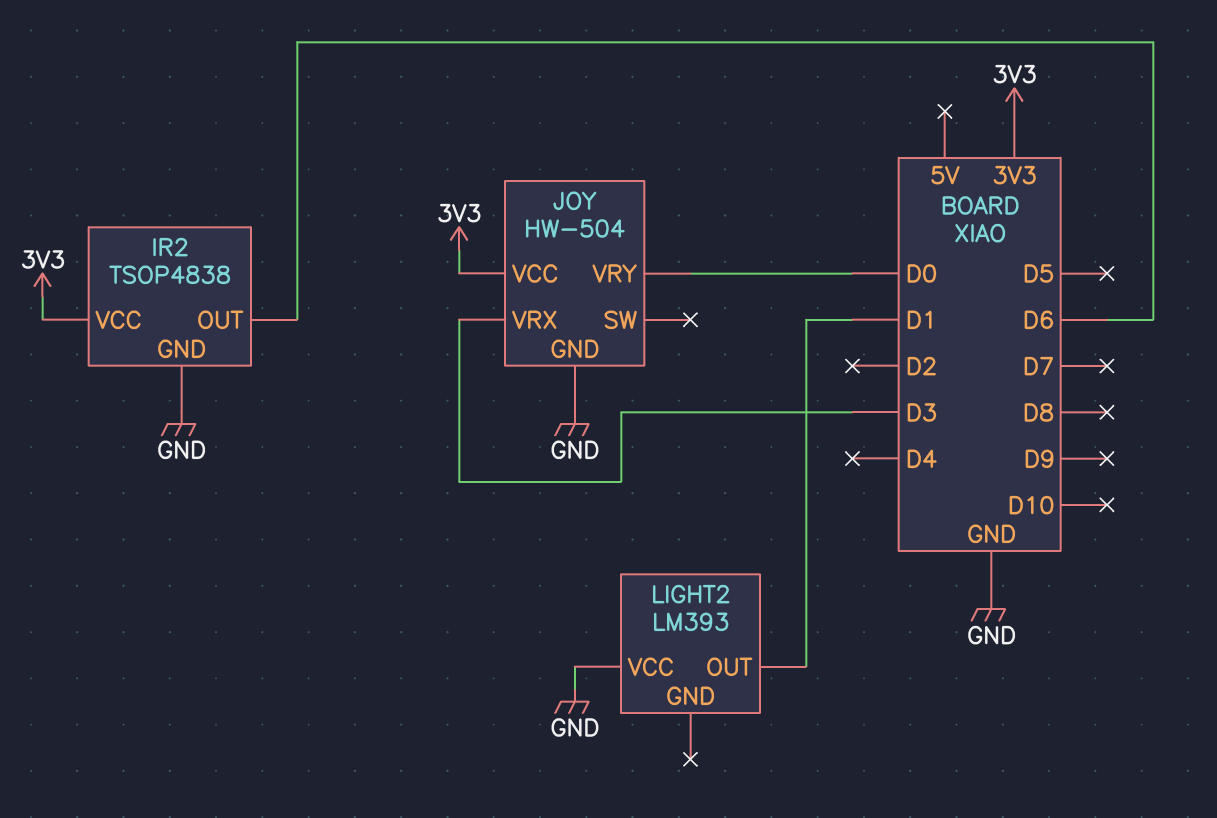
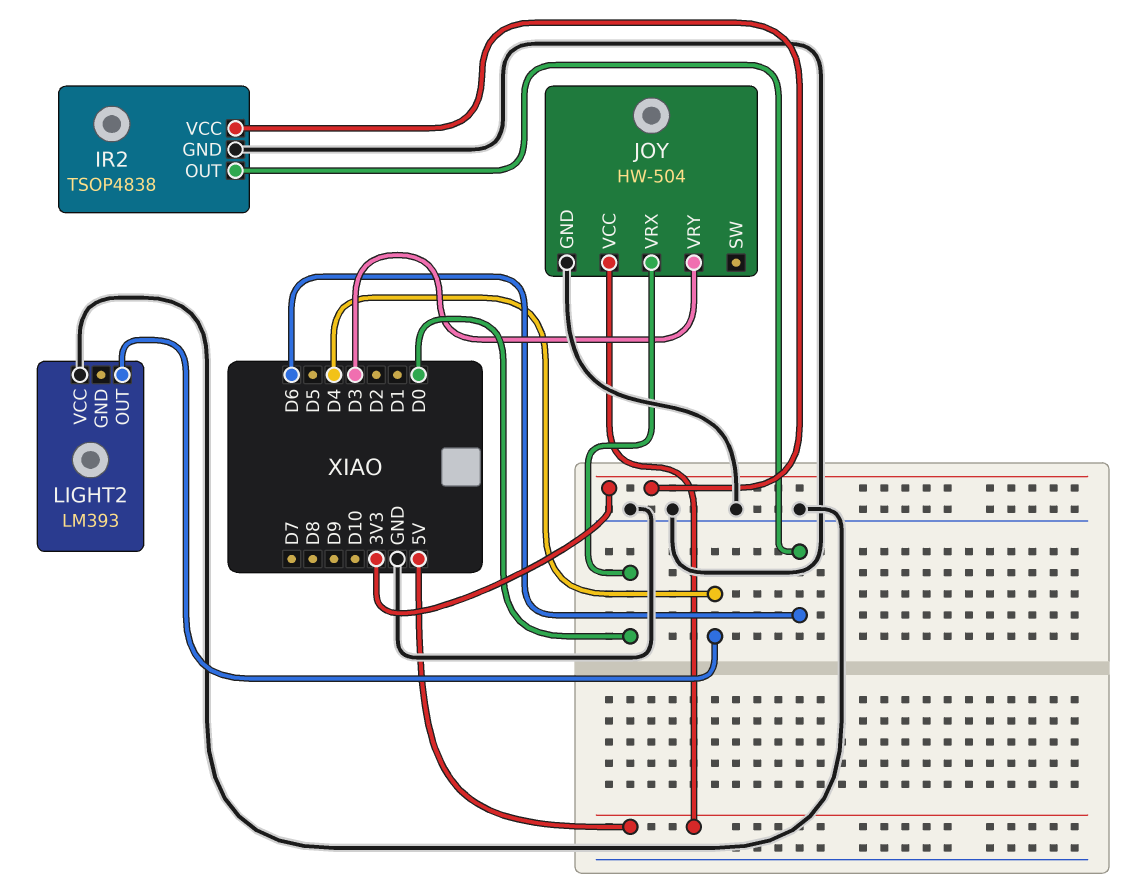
JOY pin VCC: 3V3 -> 5V
JOY pin VRX: D3 -> D0
JOY pin VRY: D0 -> D3
LIGHT2 pin OUT: D1 -> D4

